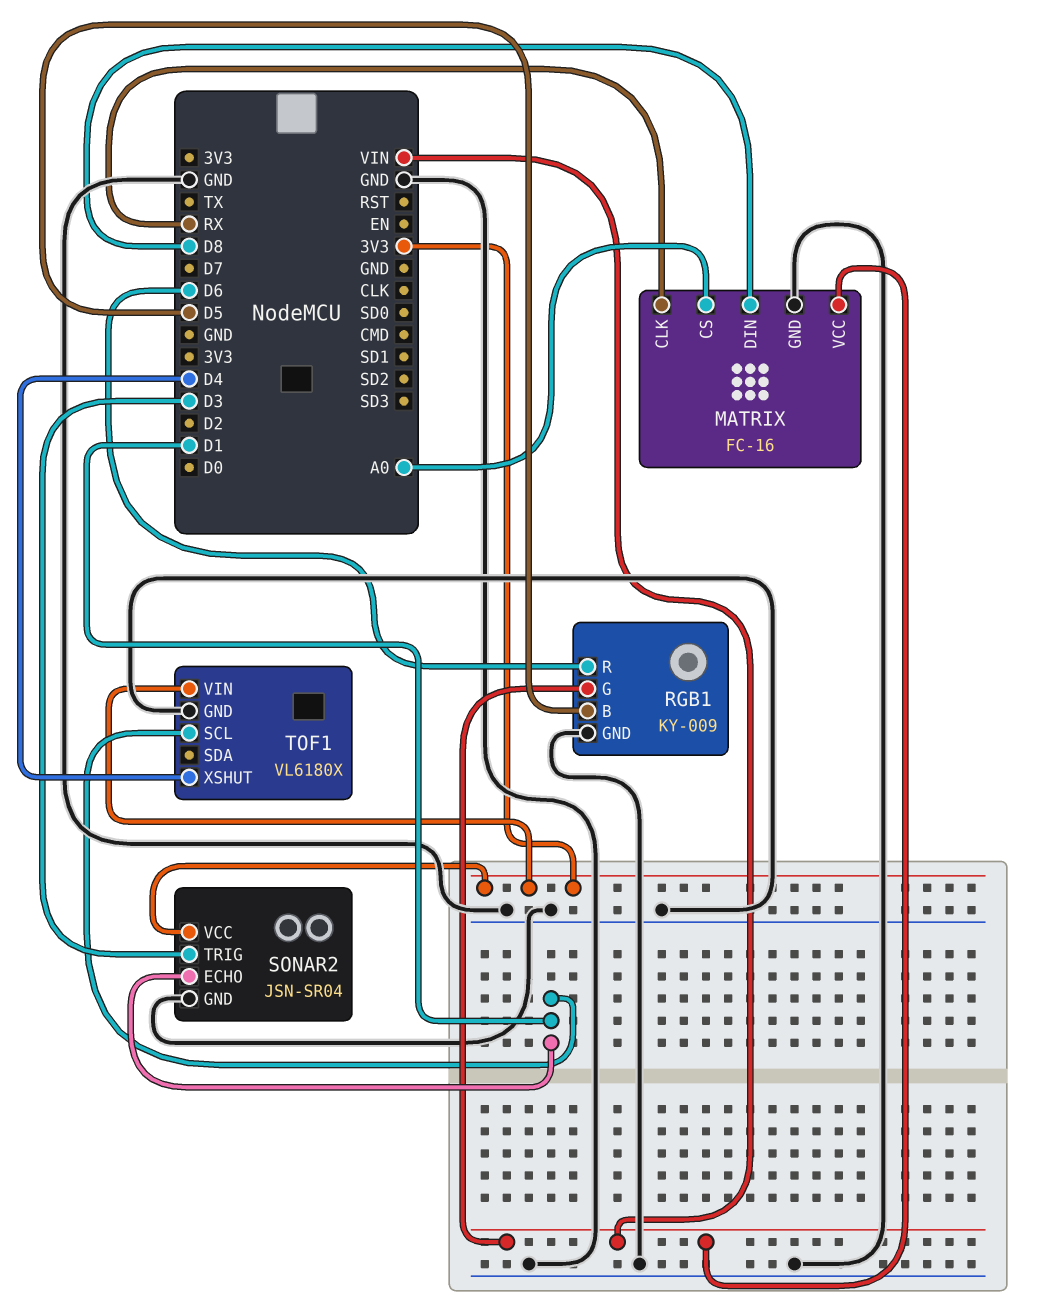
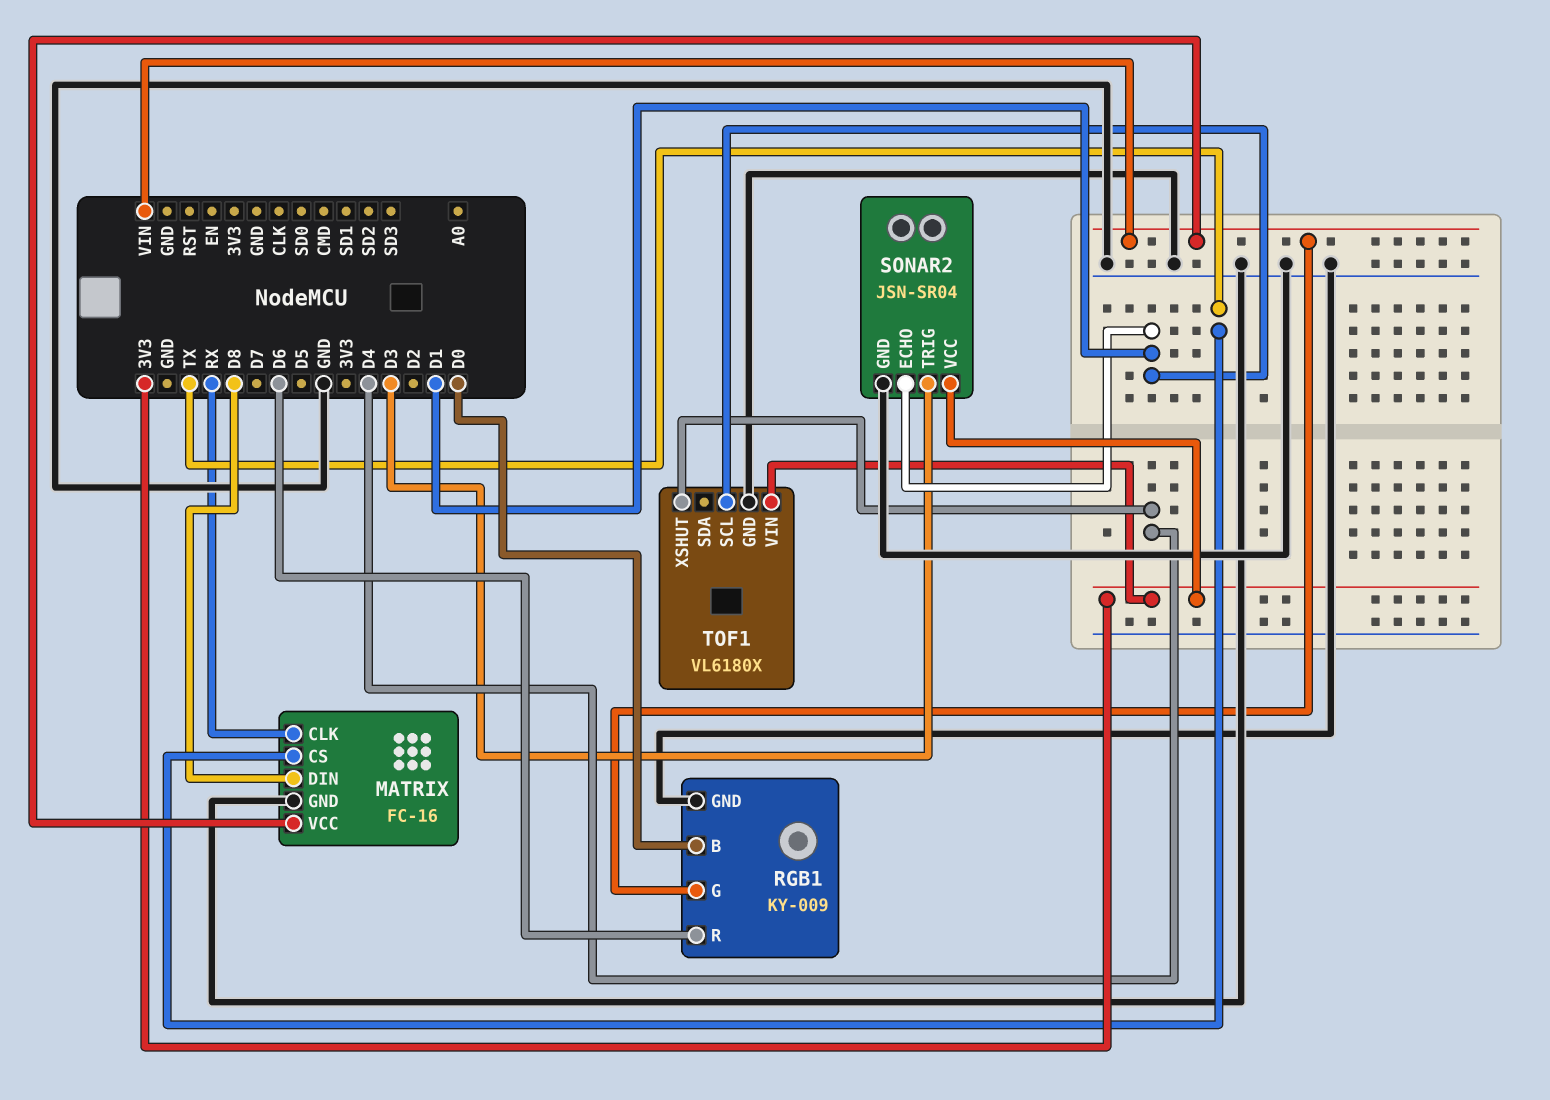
MATRIX pin CS: A0 -> TX
RGB1 pin B: D5 -> D0

